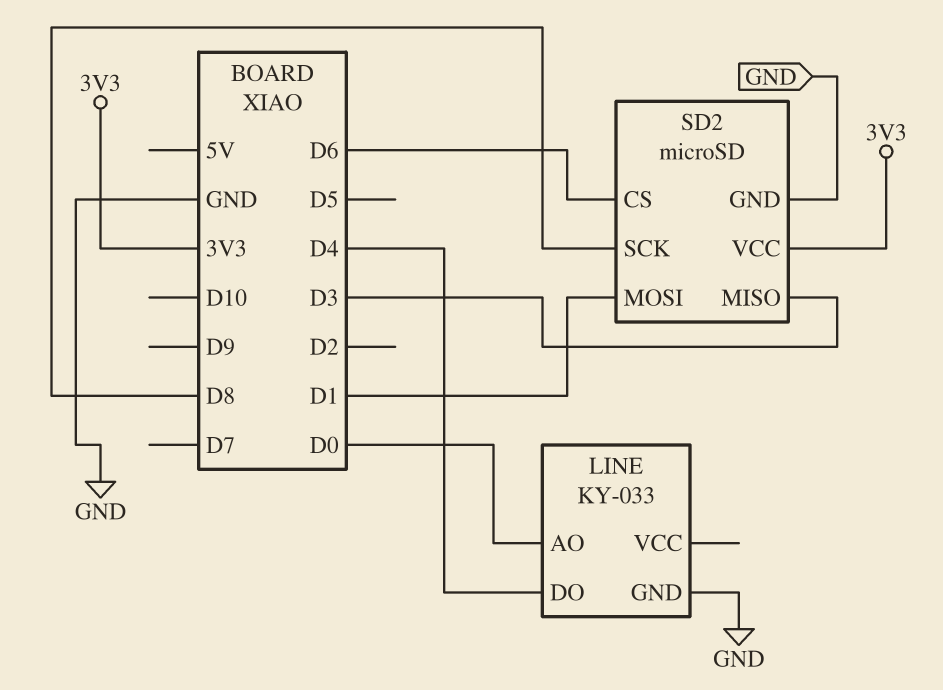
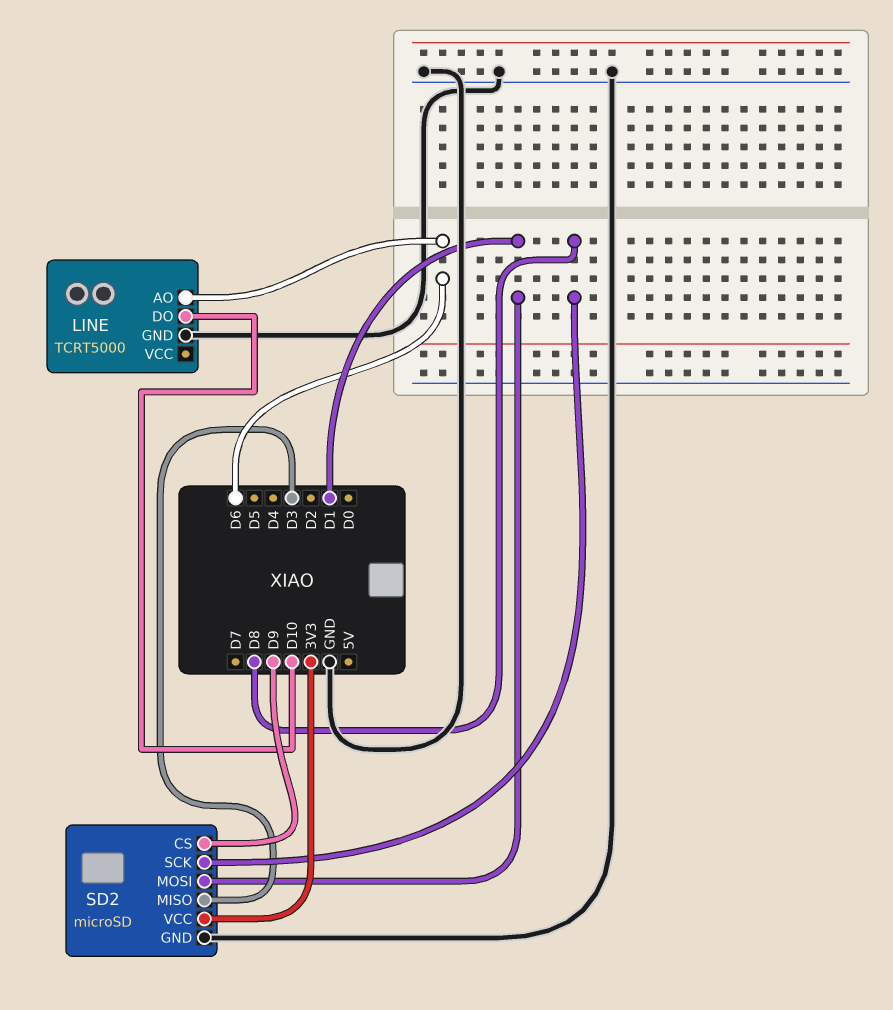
LINE: KY-033 -> TCRT5000
LINE pin AO: D0 -> D6
LINE pin DO: D4 -> D10
SD2 pin CS: D6 -> D9

